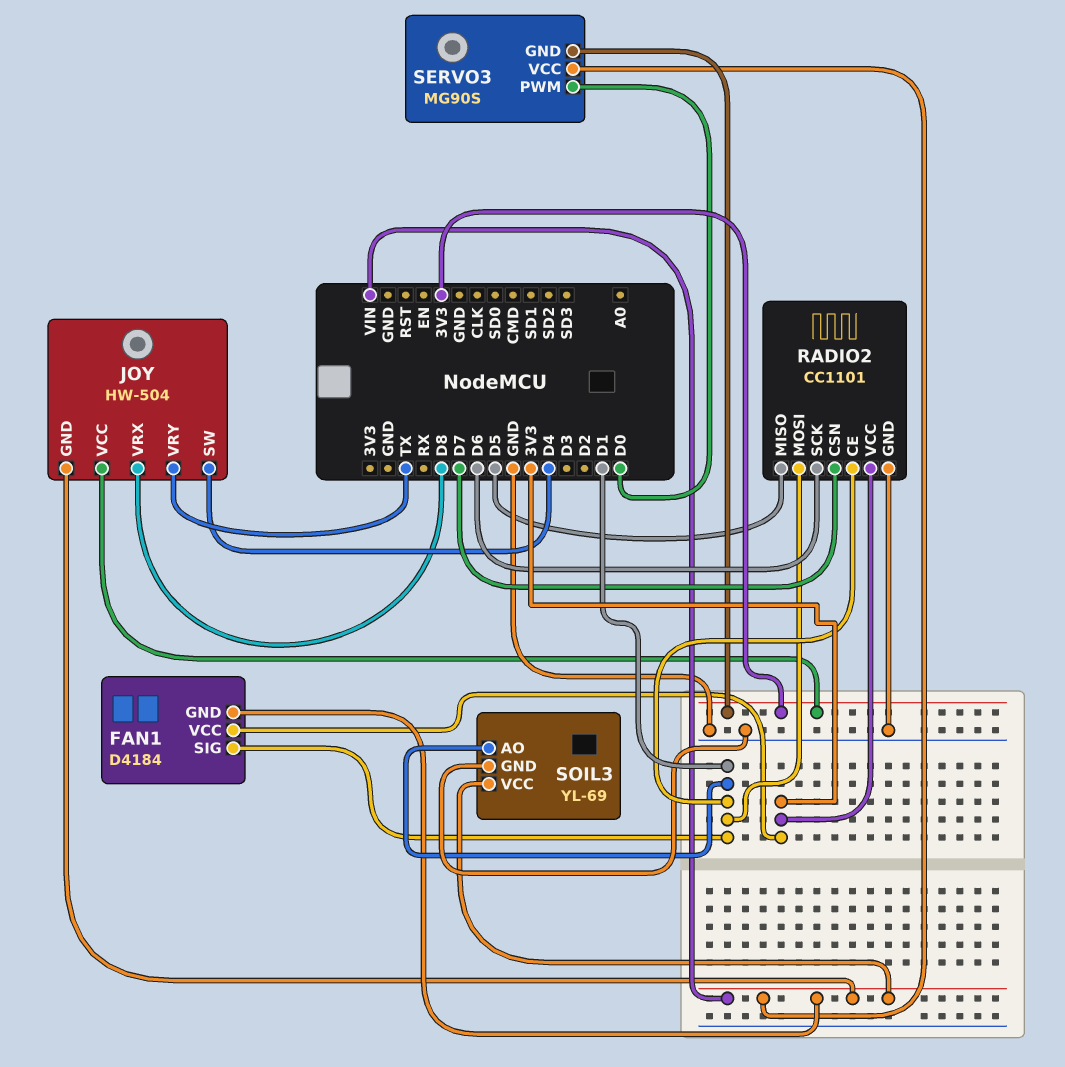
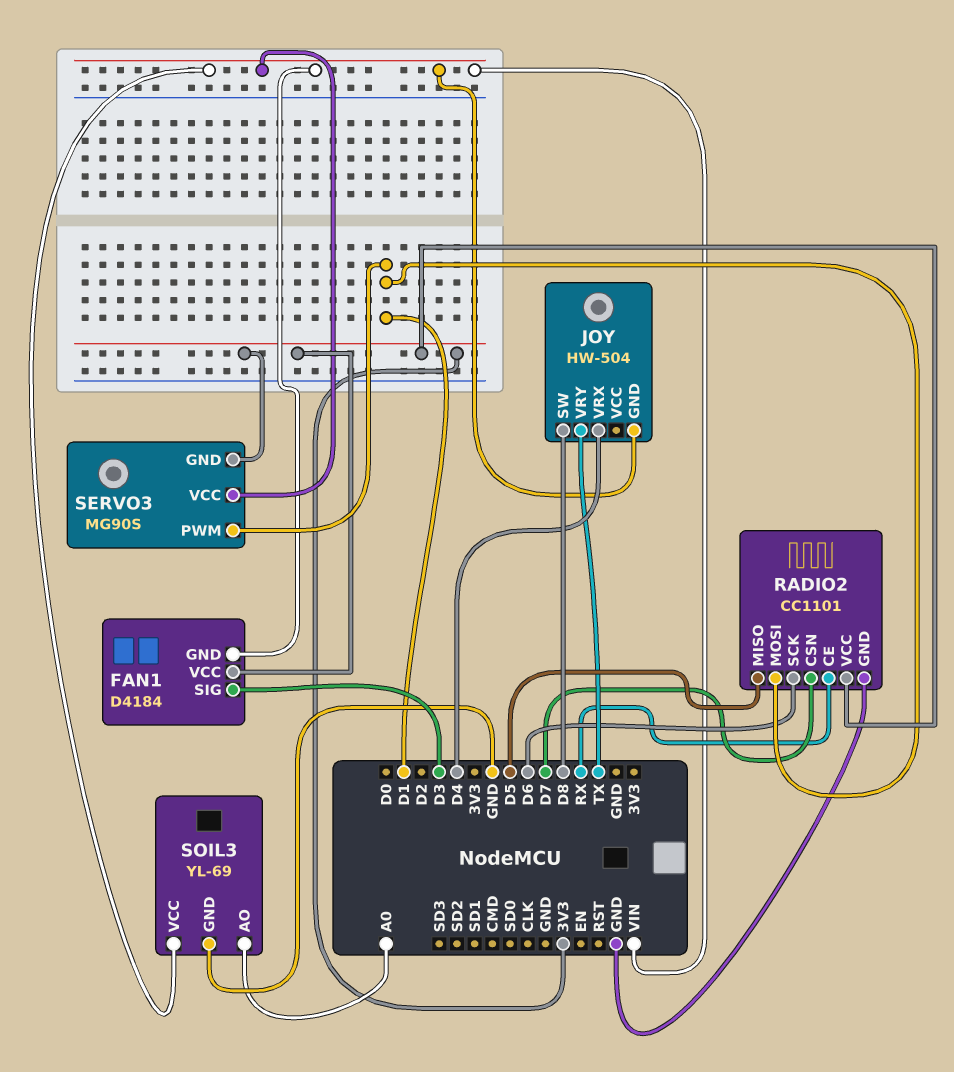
FAN1 pin SIG: D1 -> D3
JOY pin SW: D4 -> D8
JOY pin VCC: 3V3 -> none
JOY pin VRX: D8 -> D4
RADIO2 pin CE: D1 -> RX
SERVO3 pin PWM: D0 -> D1
SOIL3 pin AO: D1 -> A0

